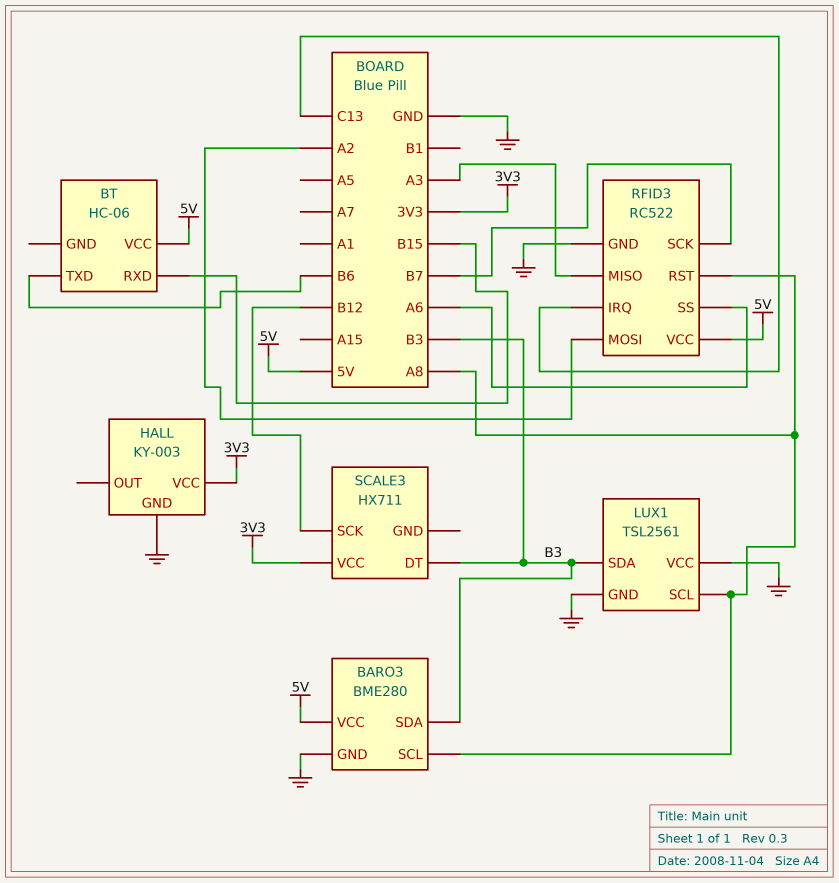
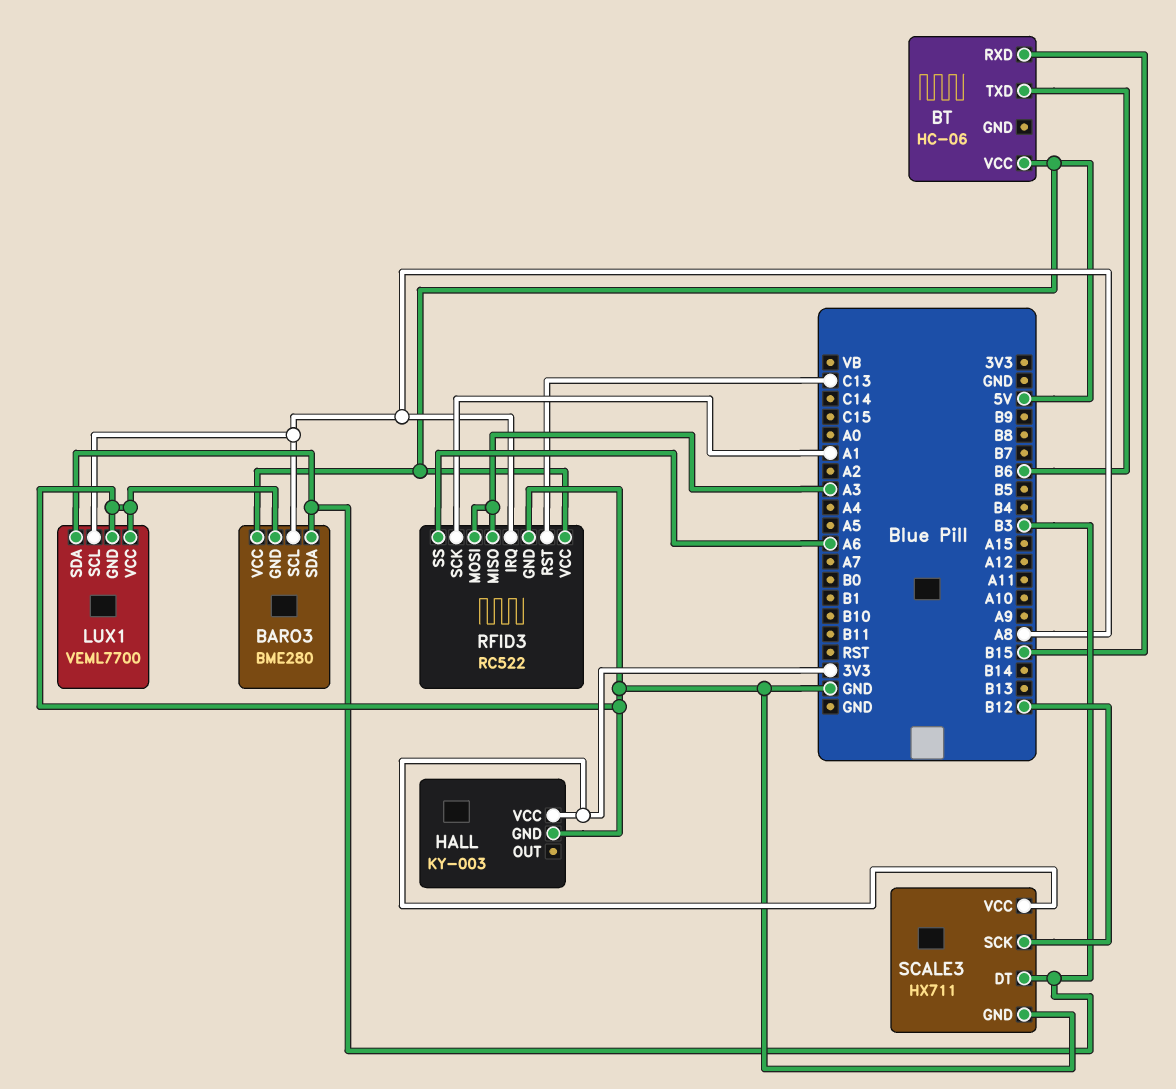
LUX1: TSL2561 -> VEML7700
RFID3 pin IRQ: C13 -> A8
RFID3 pin MOSI: A2 -> A3
RFID3 pin RST: A8 -> C13
RFID3 pin SCK: B7 -> A1
SCALE3 pin GND: none -> GND

